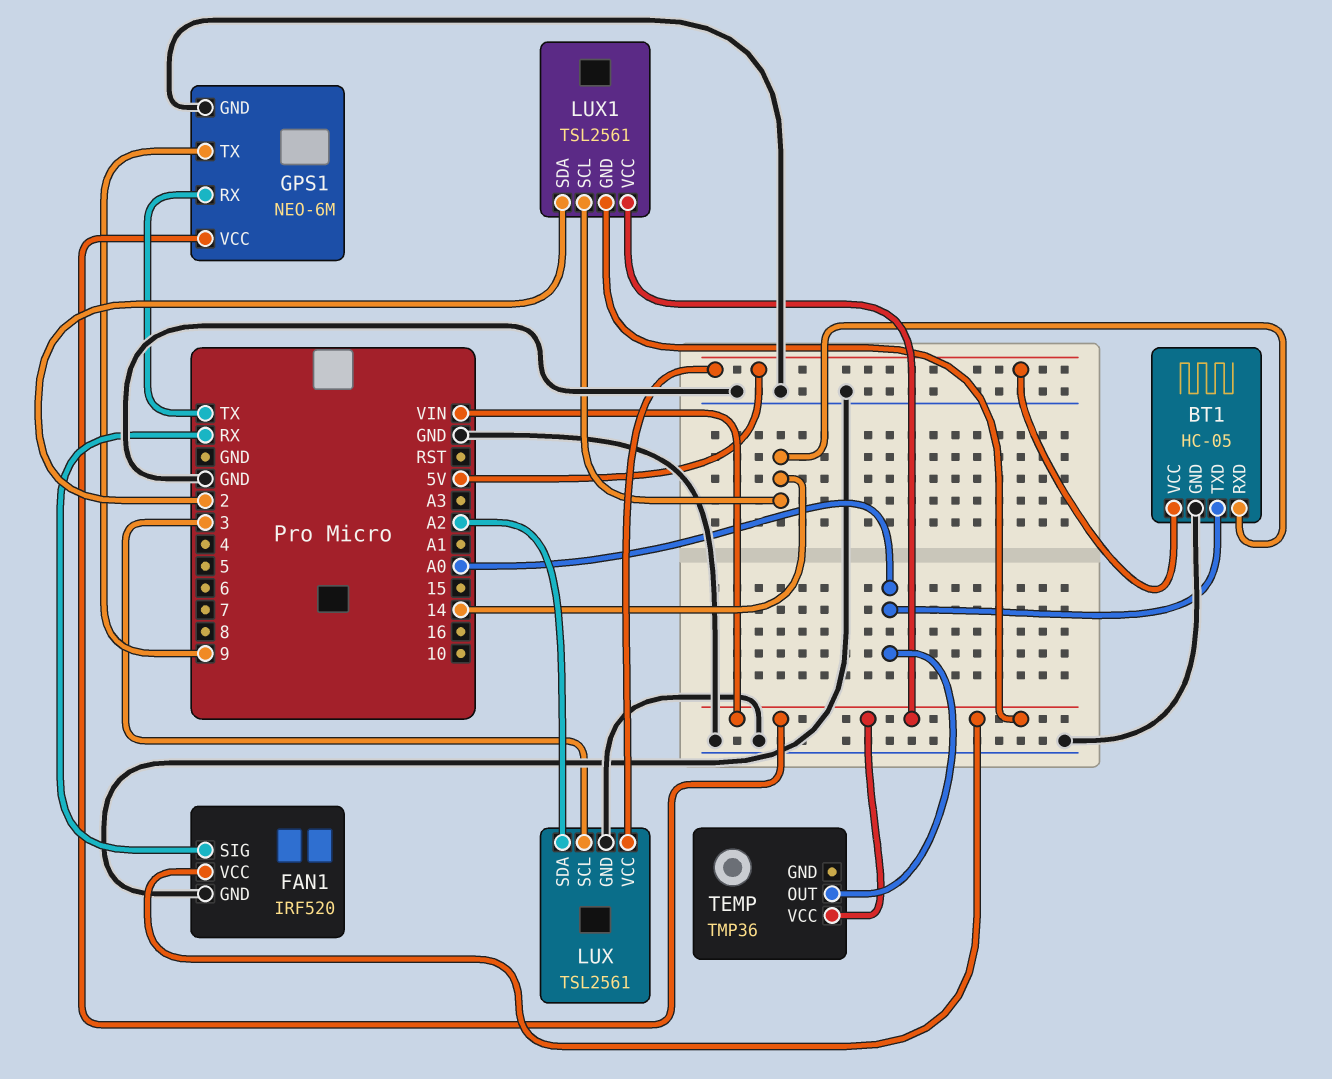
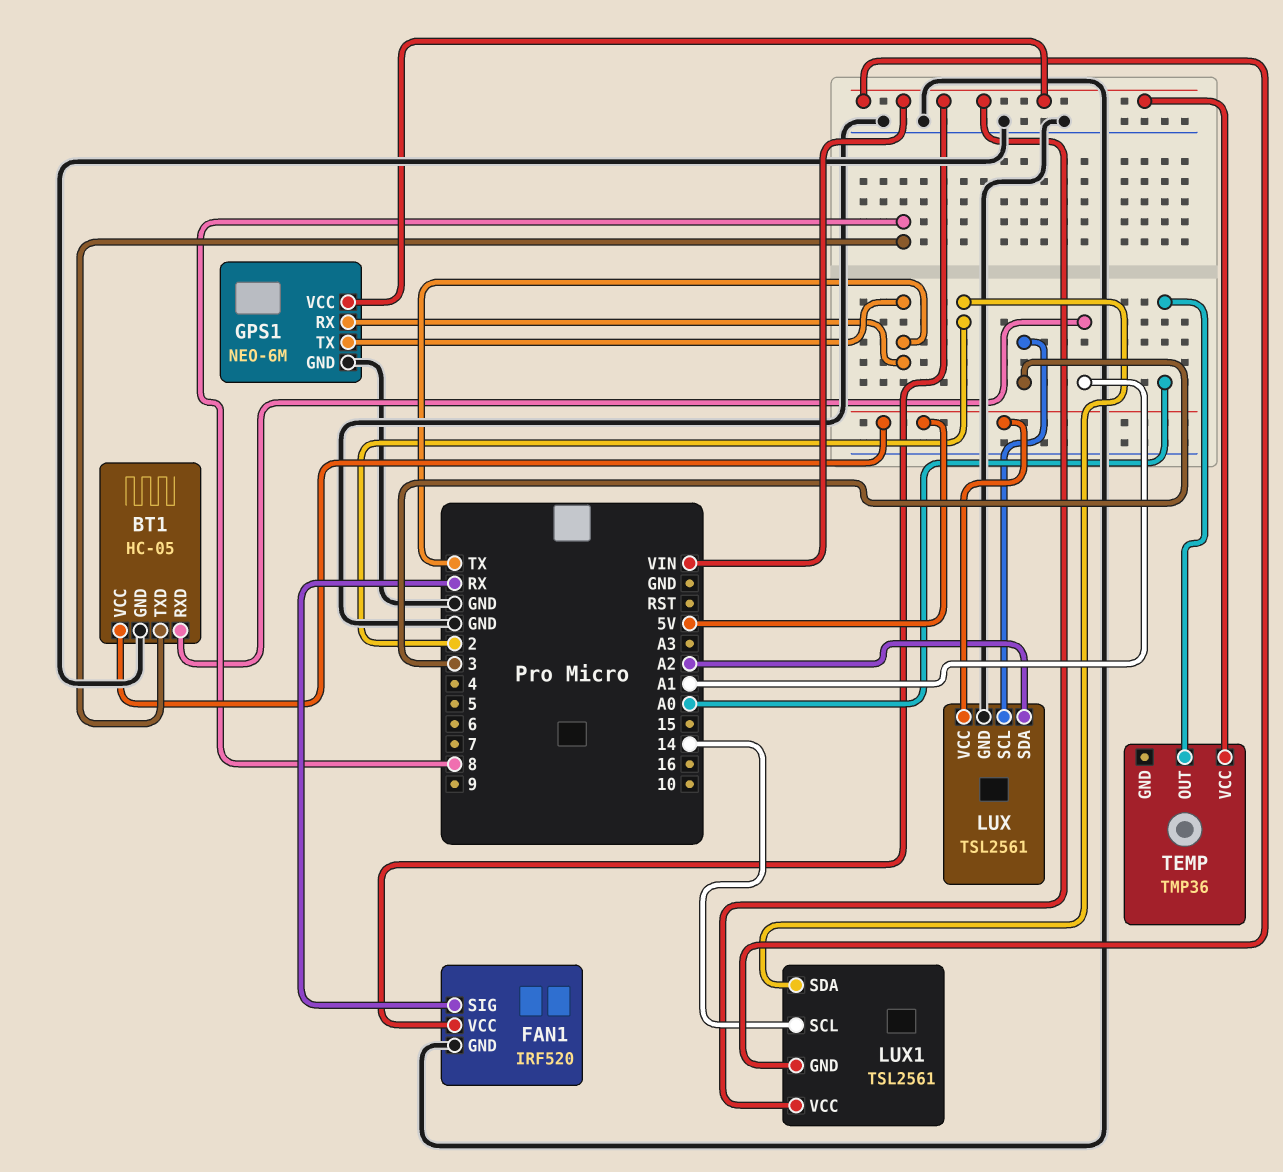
BT1 pin RXD: 14 -> A1
BT1 pin TXD: A0 -> 8
GPS1 pin TX: 9 -> TX

